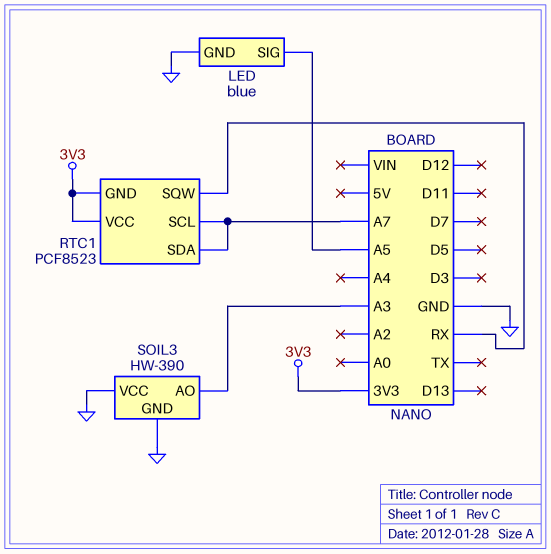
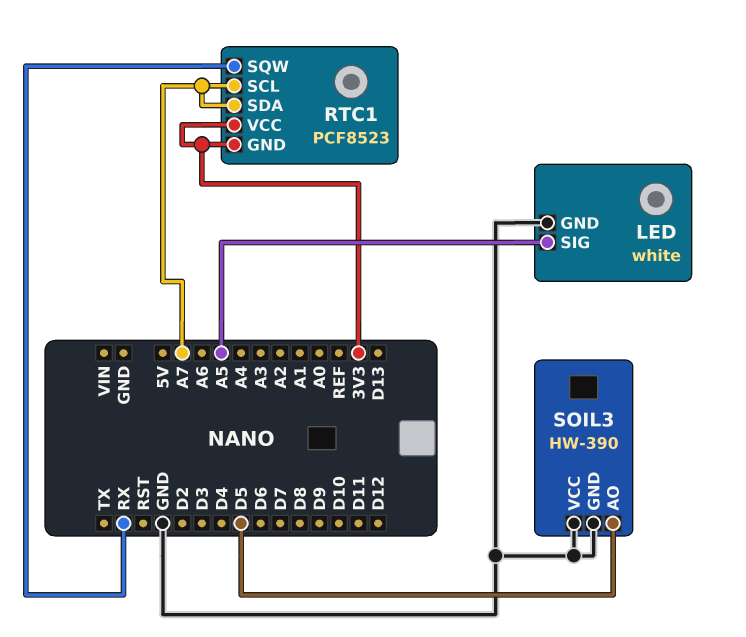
LED: blue -> white
SOIL3 pin AO: A3 -> D5

